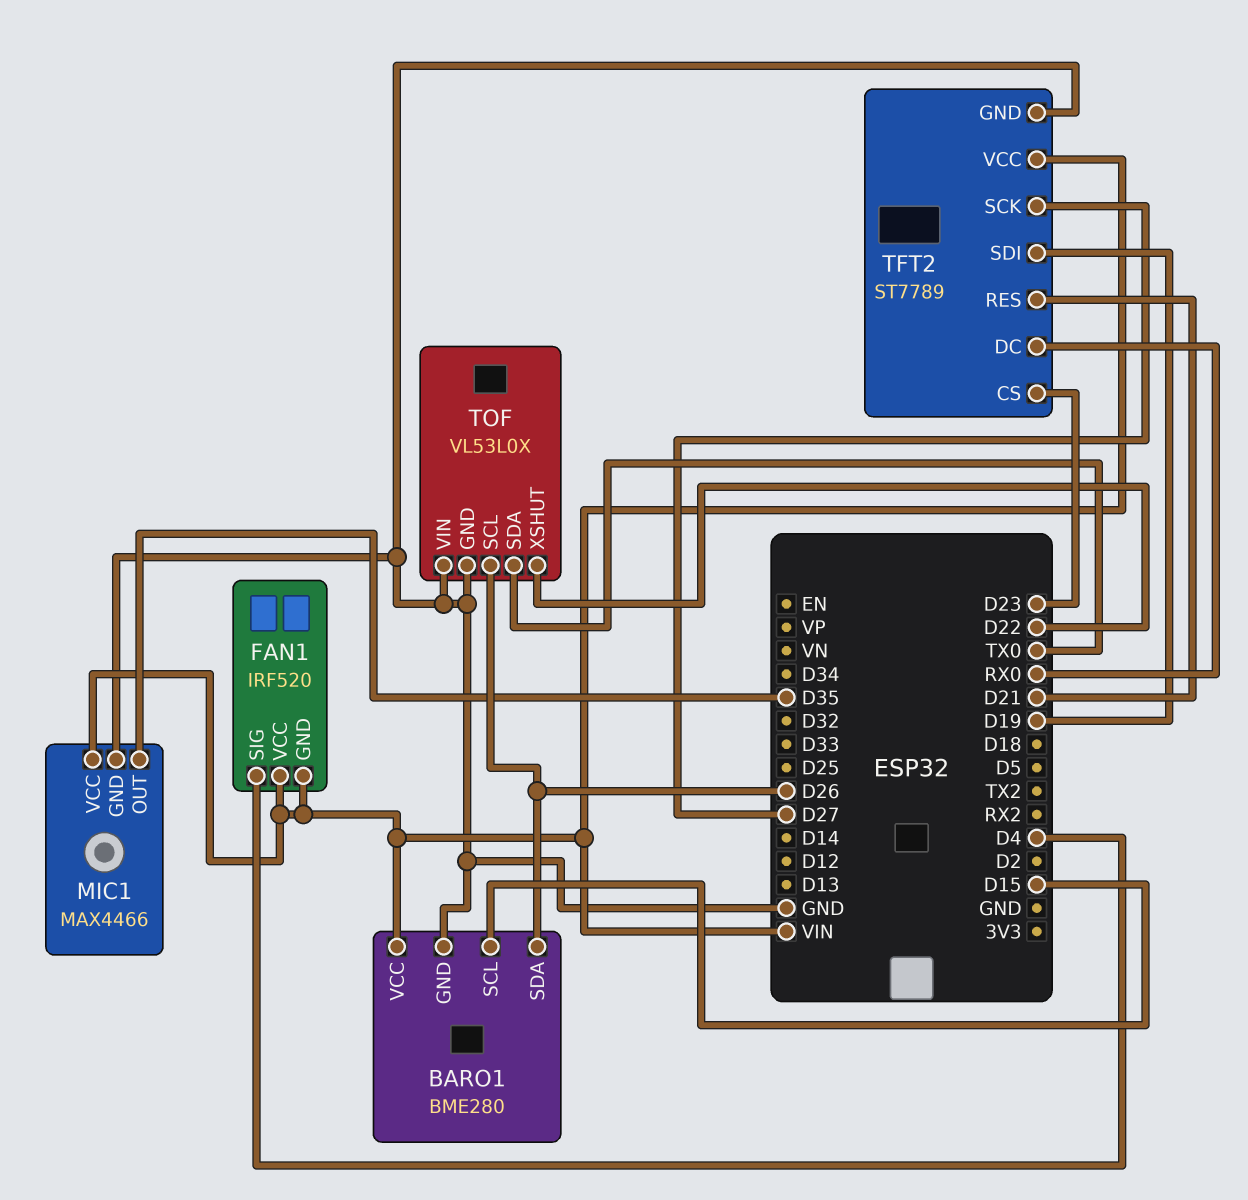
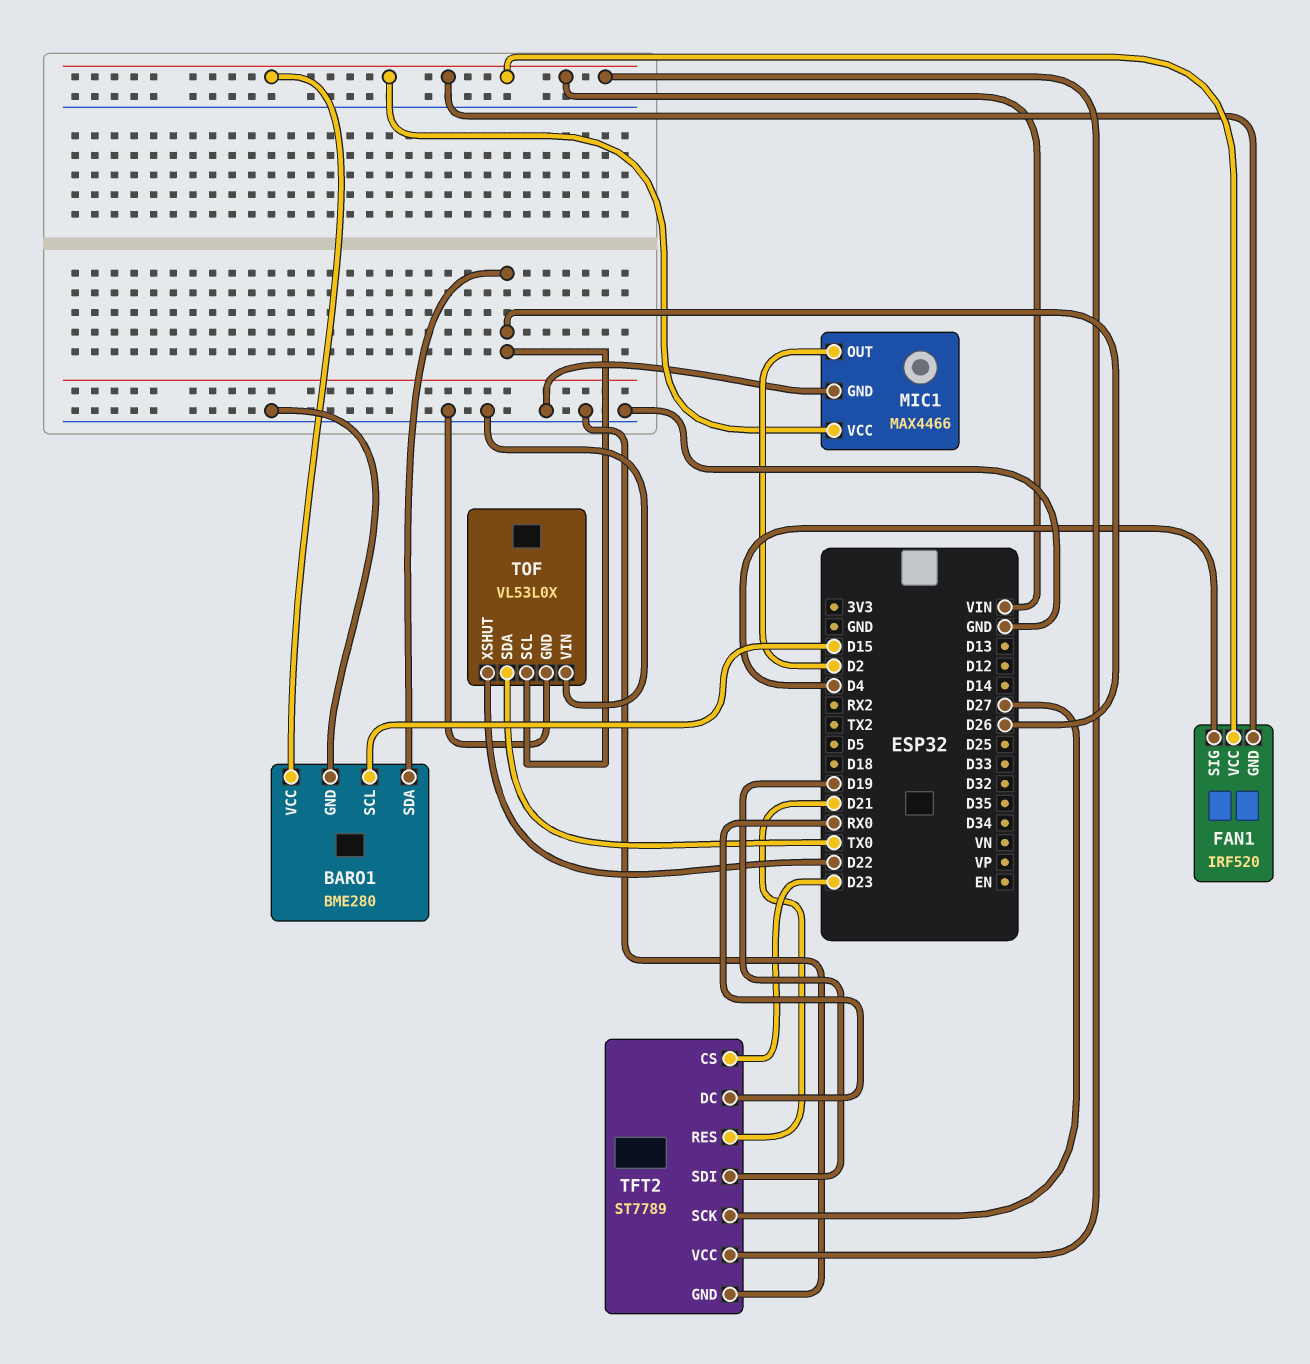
MIC1 pin OUT: D35 -> D2

